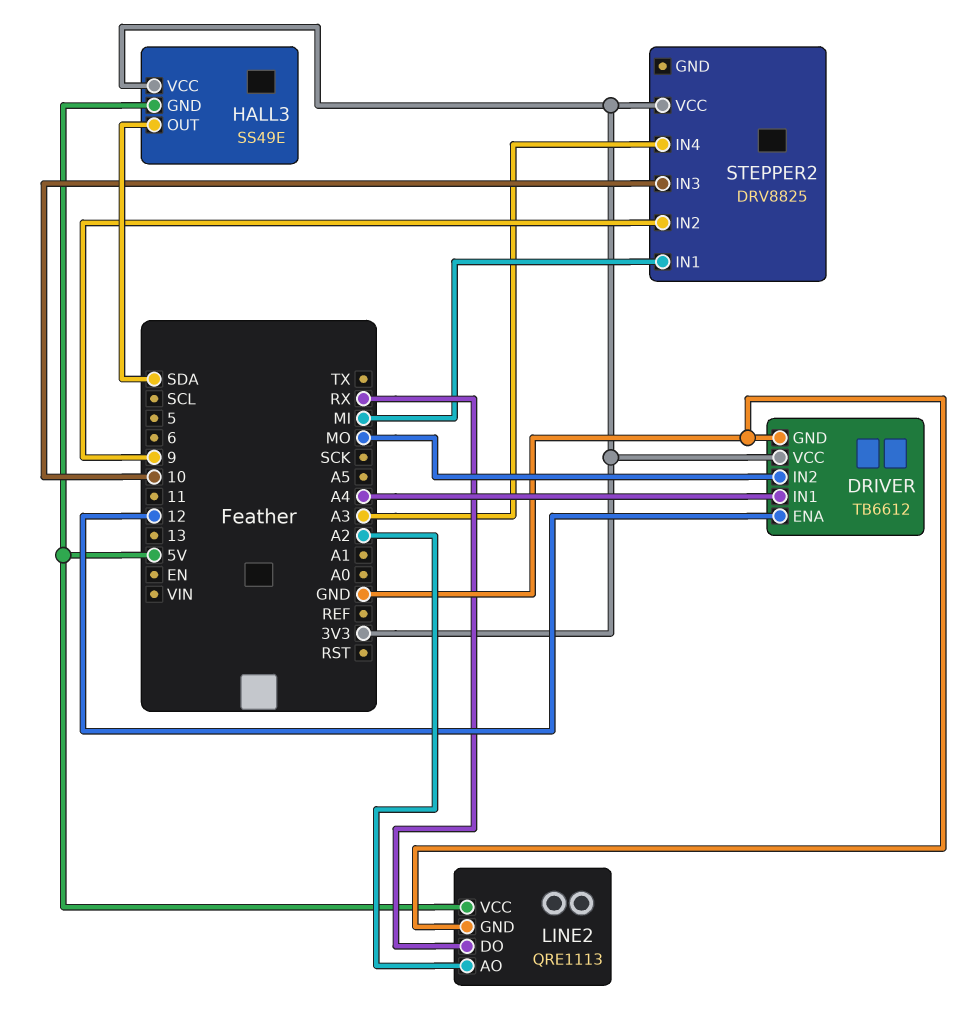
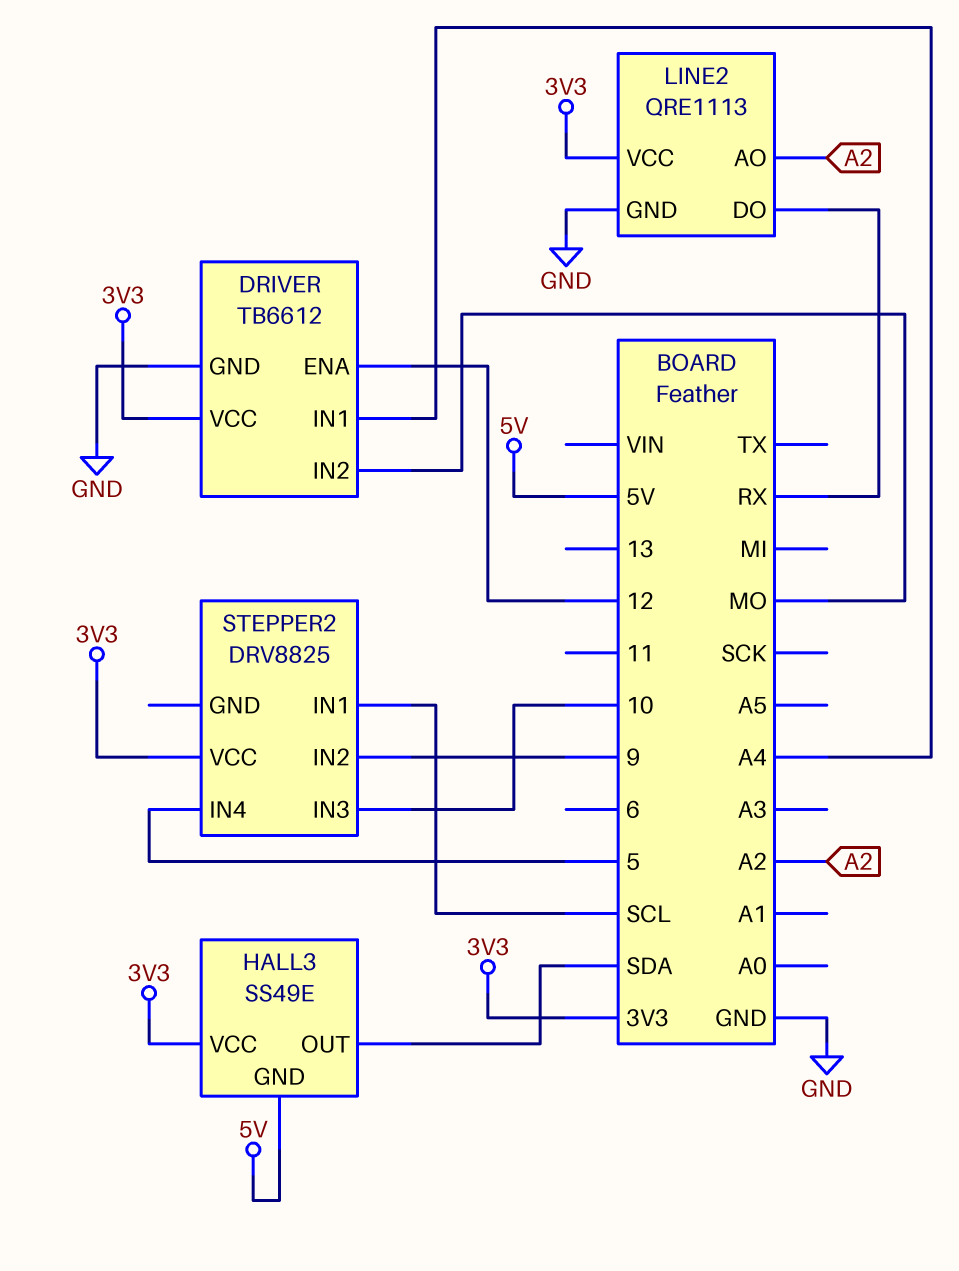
LINE2 pin VCC: 5V -> 3V3
STEPPER2 pin IN1: MI -> SCL
STEPPER2 pin IN4: A3 -> 5

